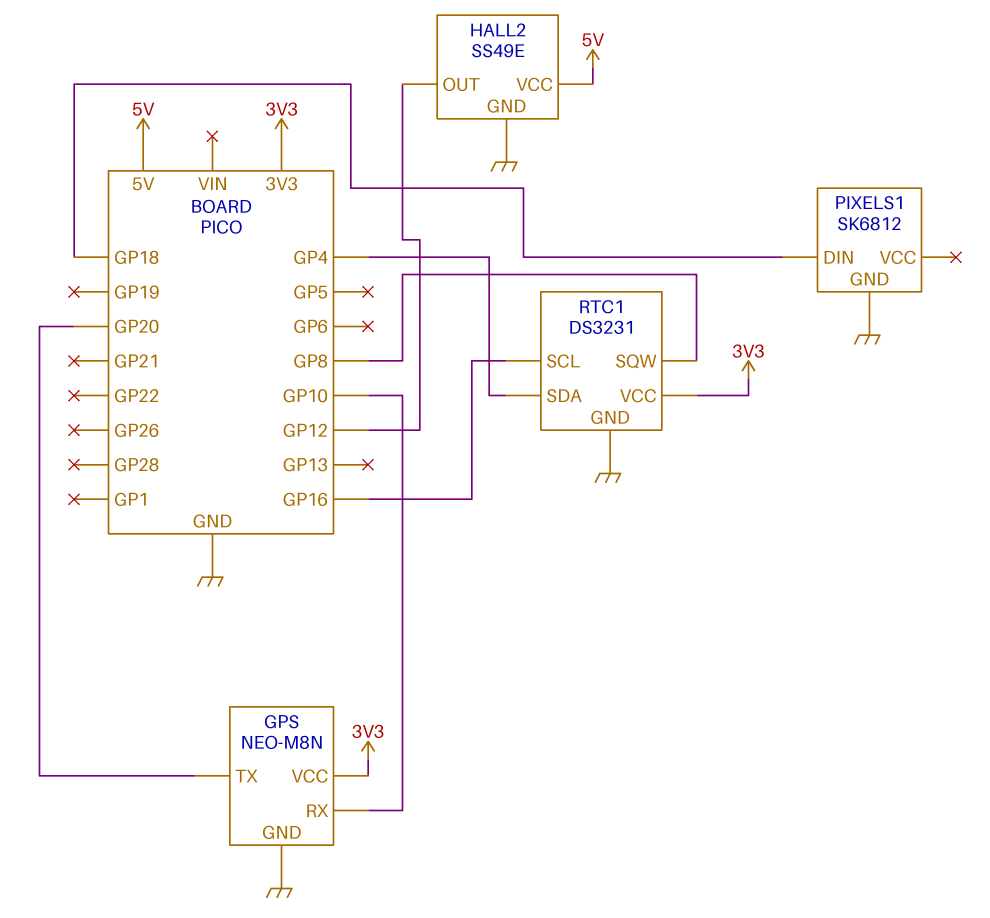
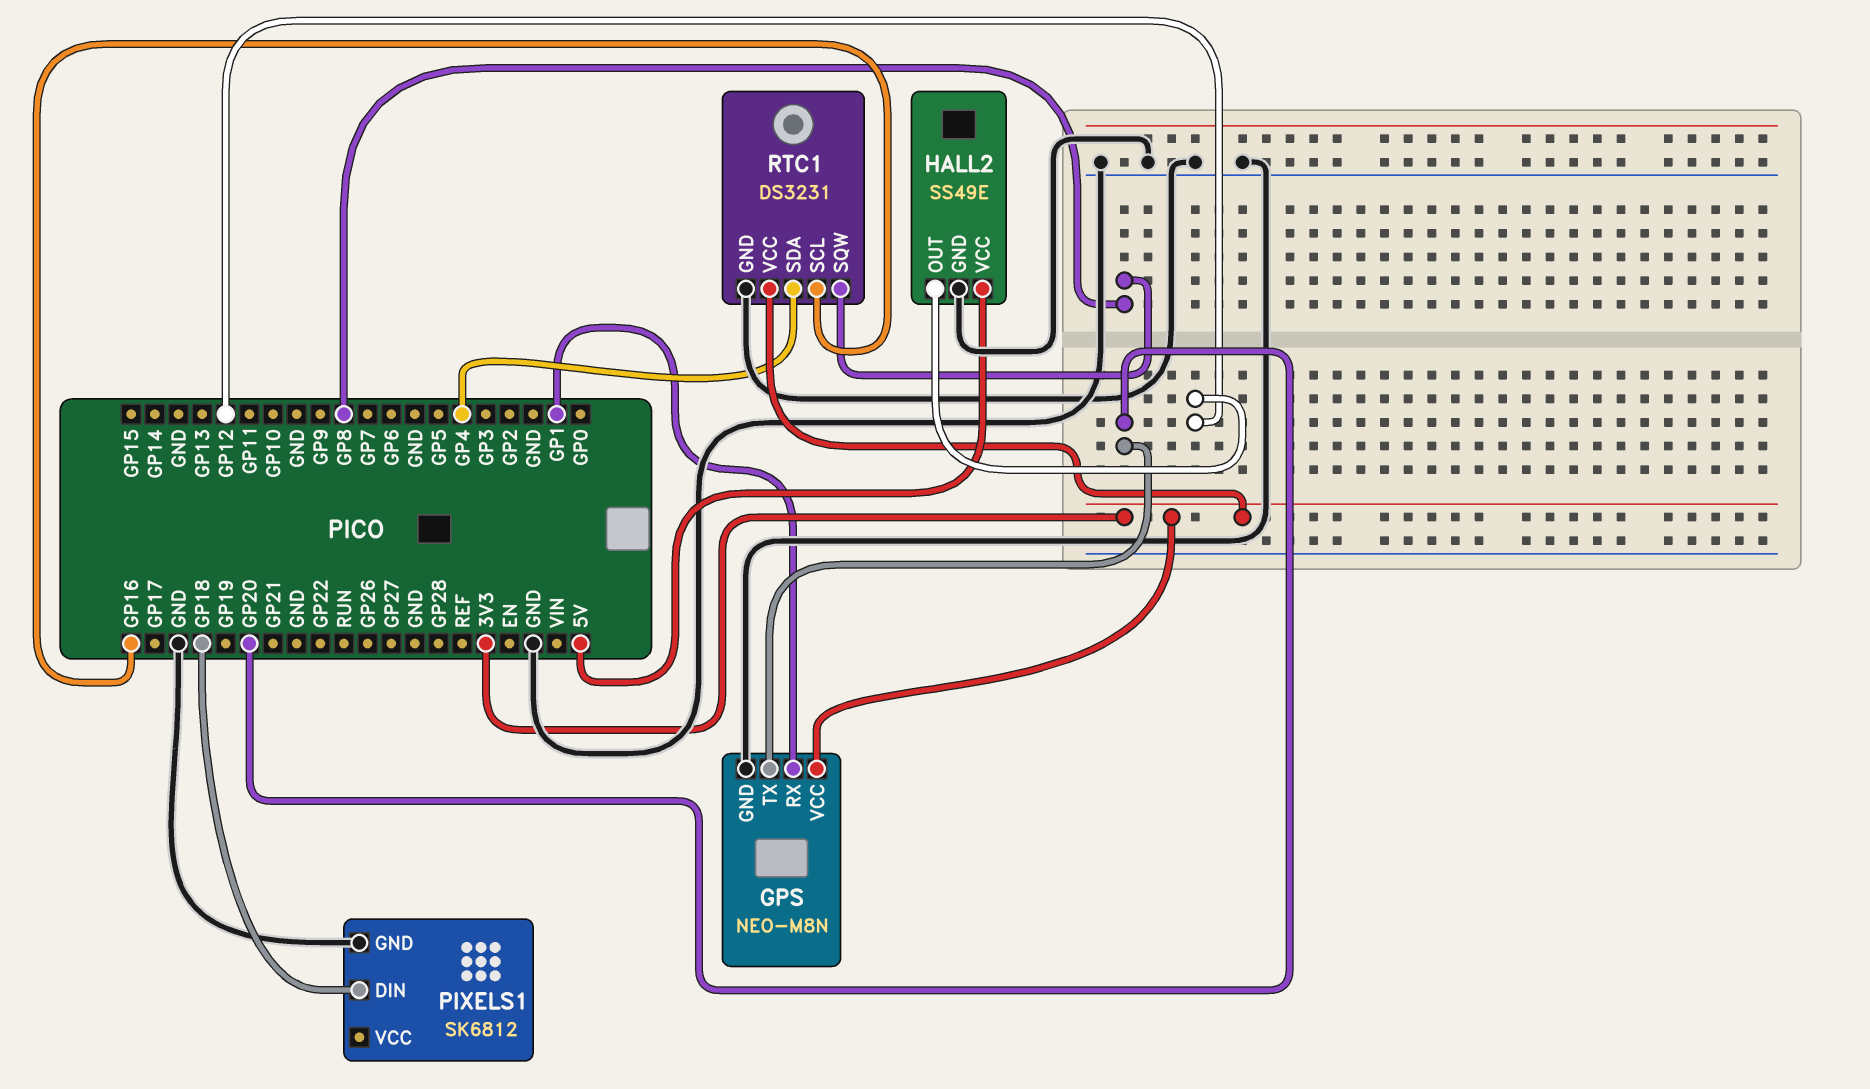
GPS pin RX: GP10 -> GP1

